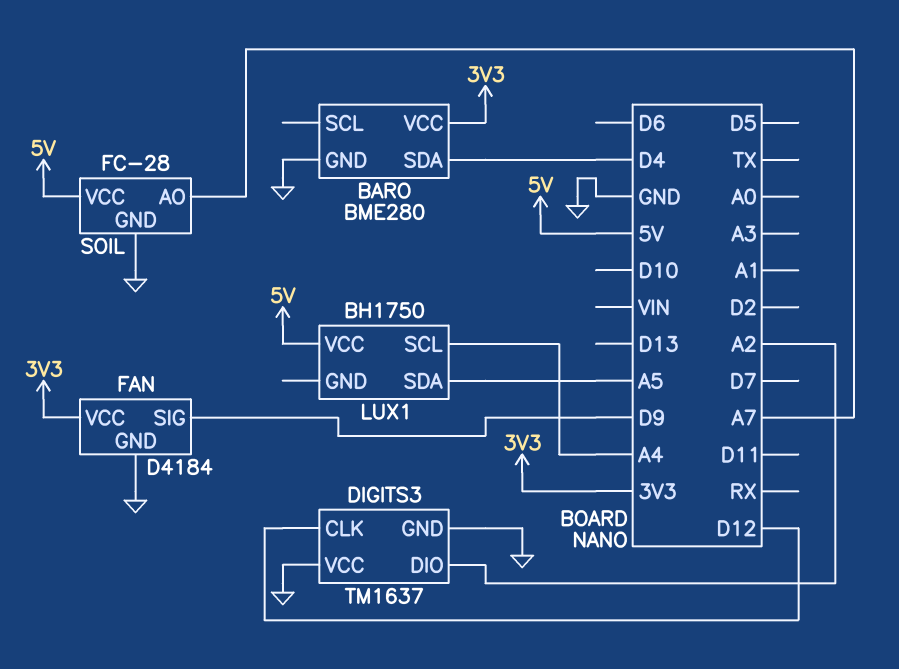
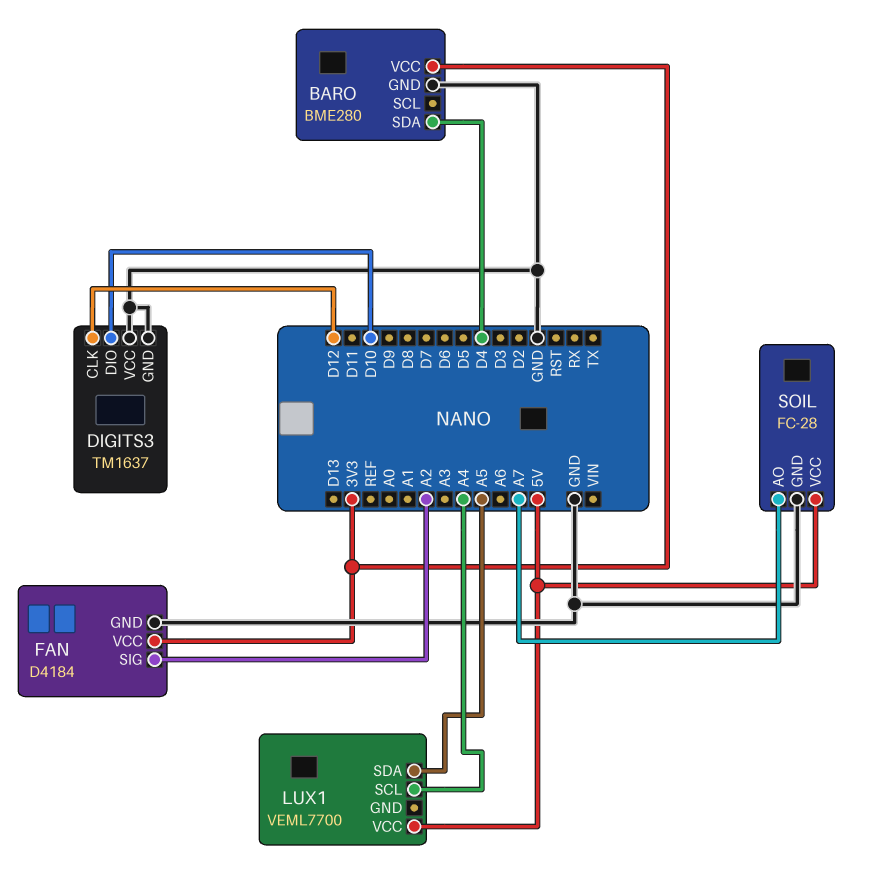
DIGITS3 pin DIO: A2 -> D10
FAN pin SIG: D9 -> A2
LUX1: BH1750 -> VEML7700

